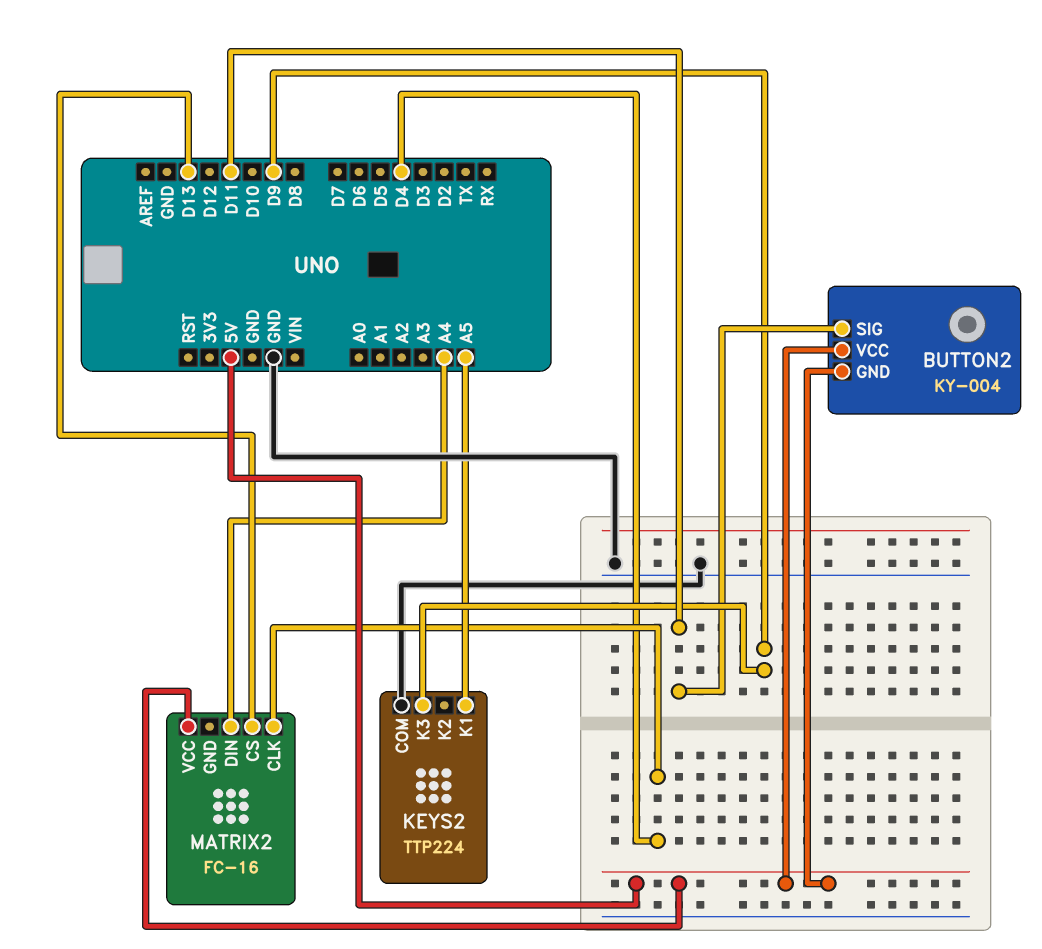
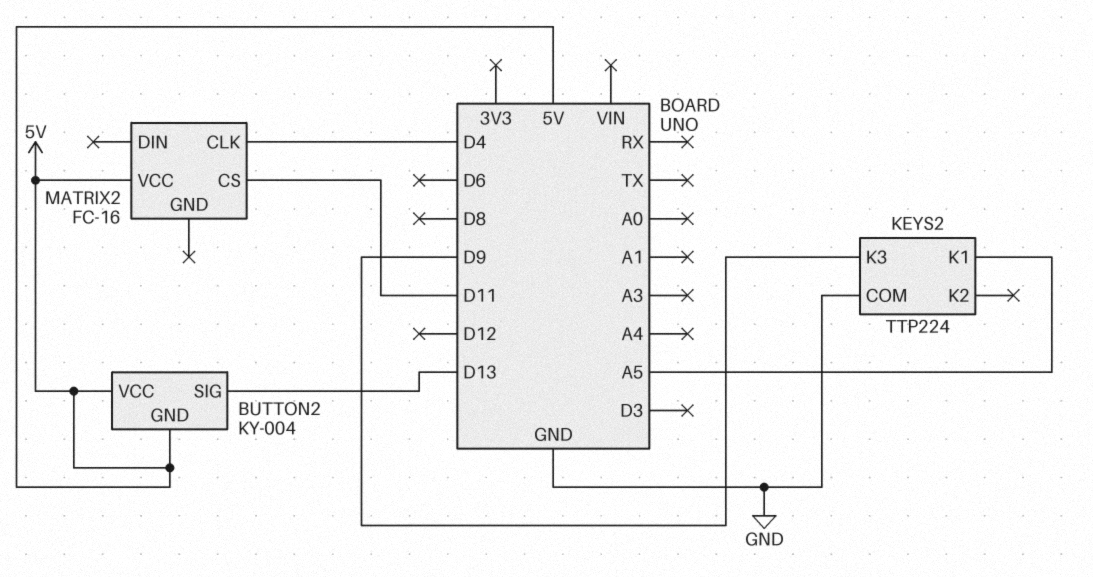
BUTTON2 pin SIG: D11 -> D13
MATRIX2 pin CS: D13 -> D11
MATRIX2 pin DIN: A4 -> none

